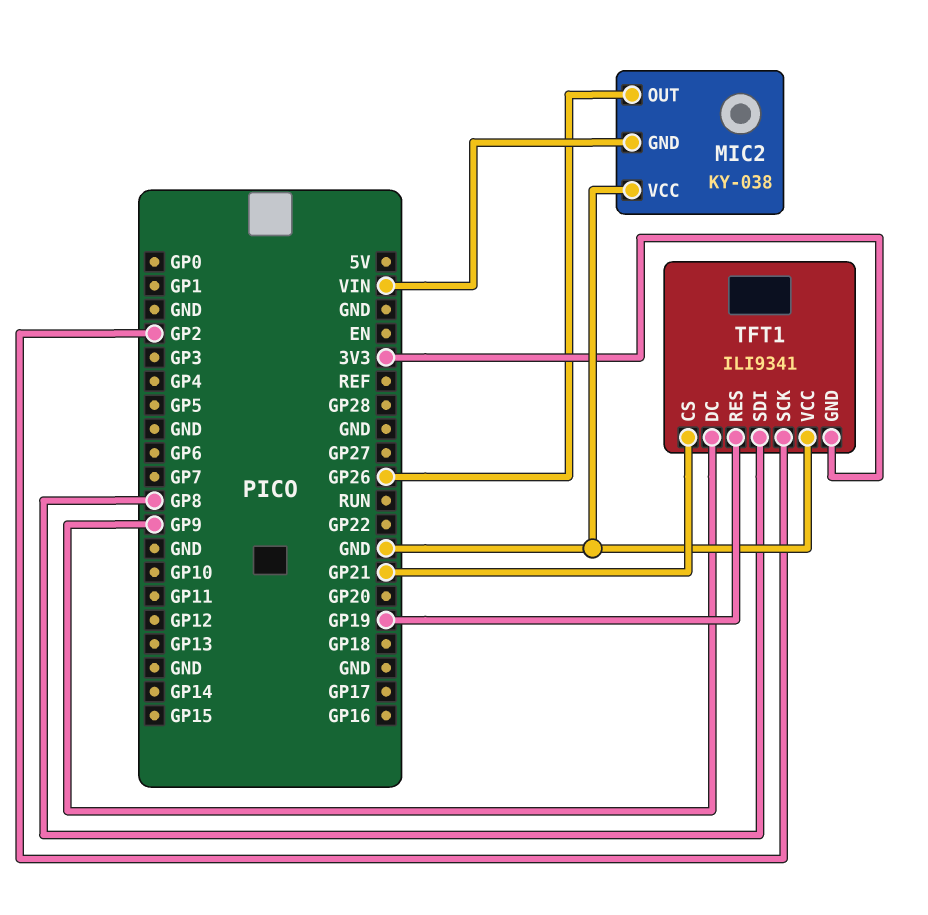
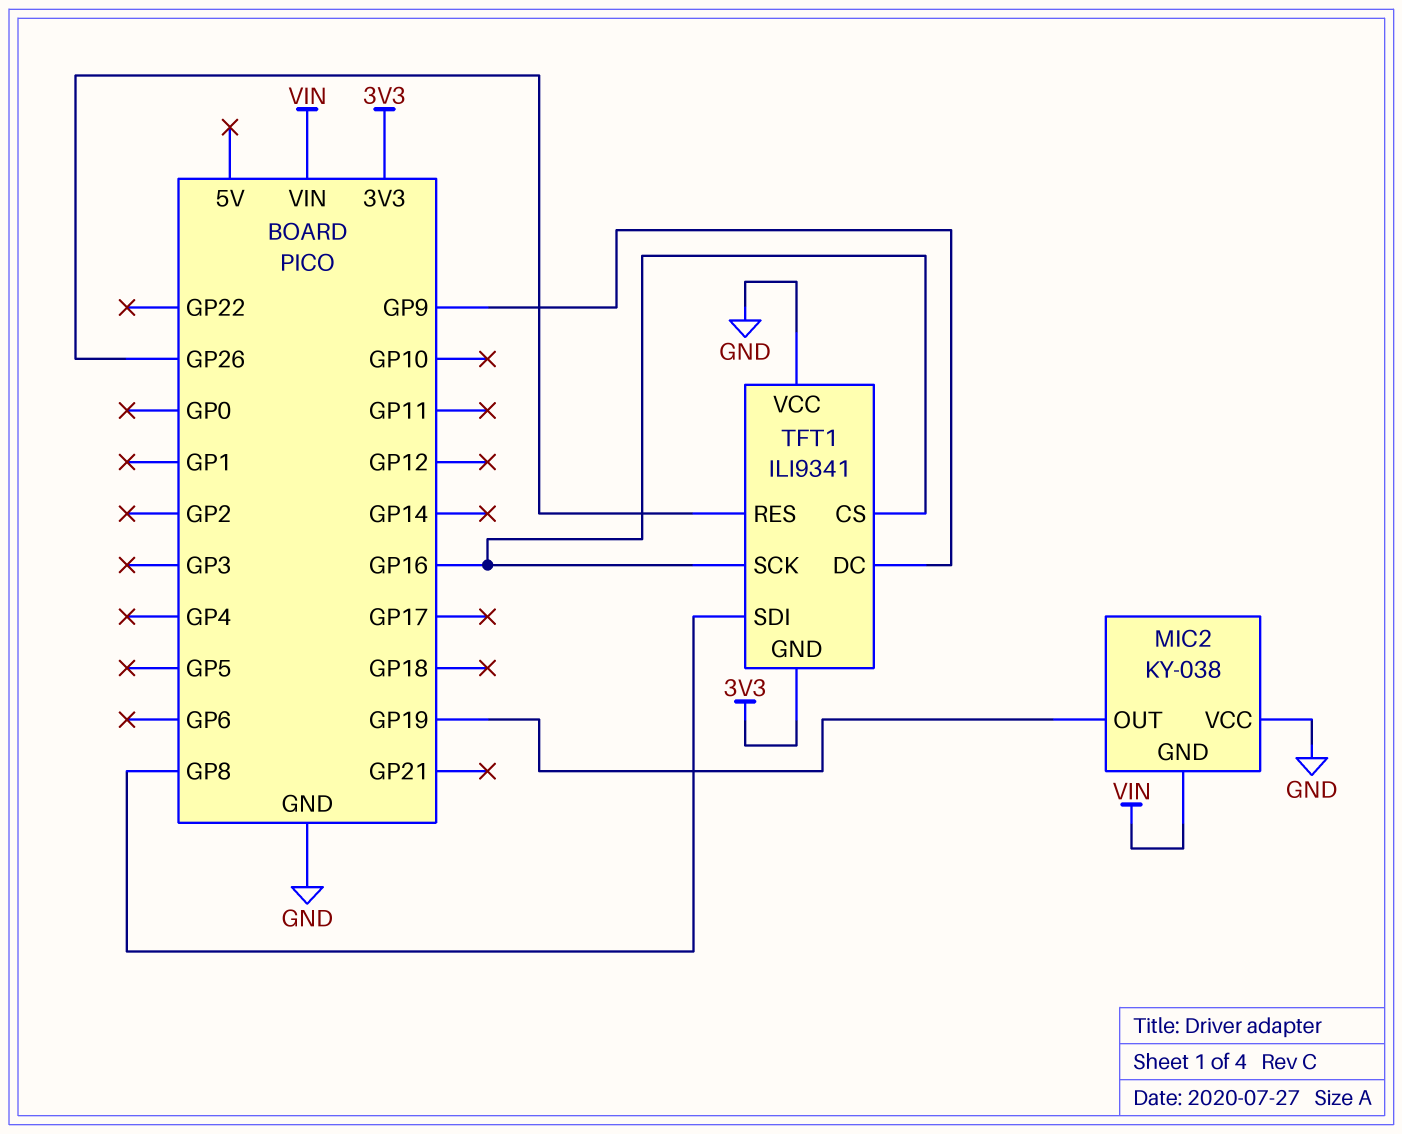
MIC2 pin OUT: GP26 -> GP19
TFT1 pin CS: GP21 -> GP16
TFT1 pin RES: GP19 -> GP26
TFT1 pin SCK: GP2 -> GP16

